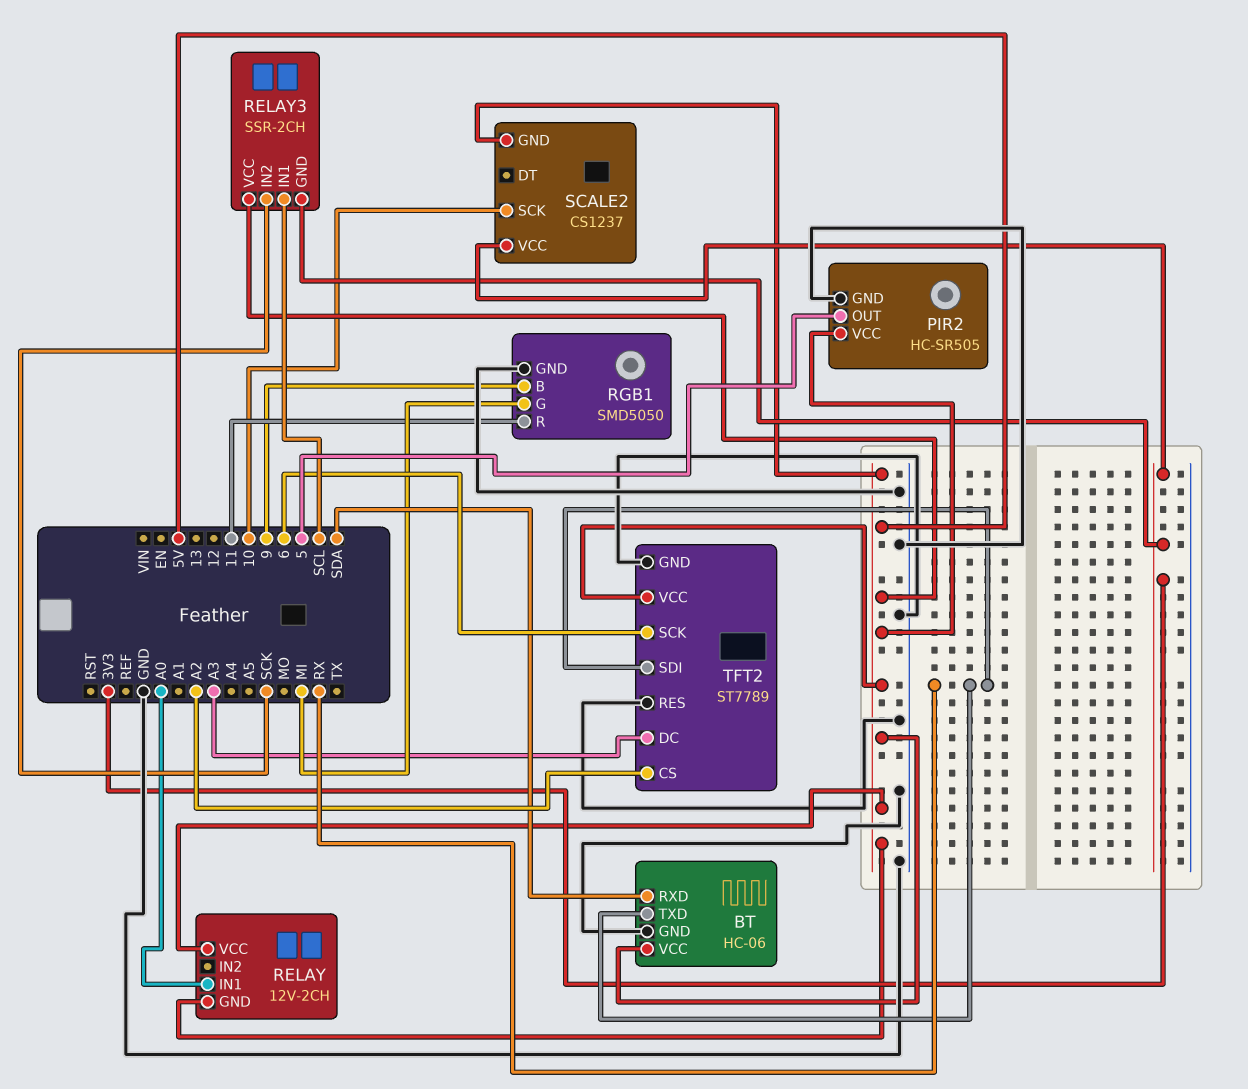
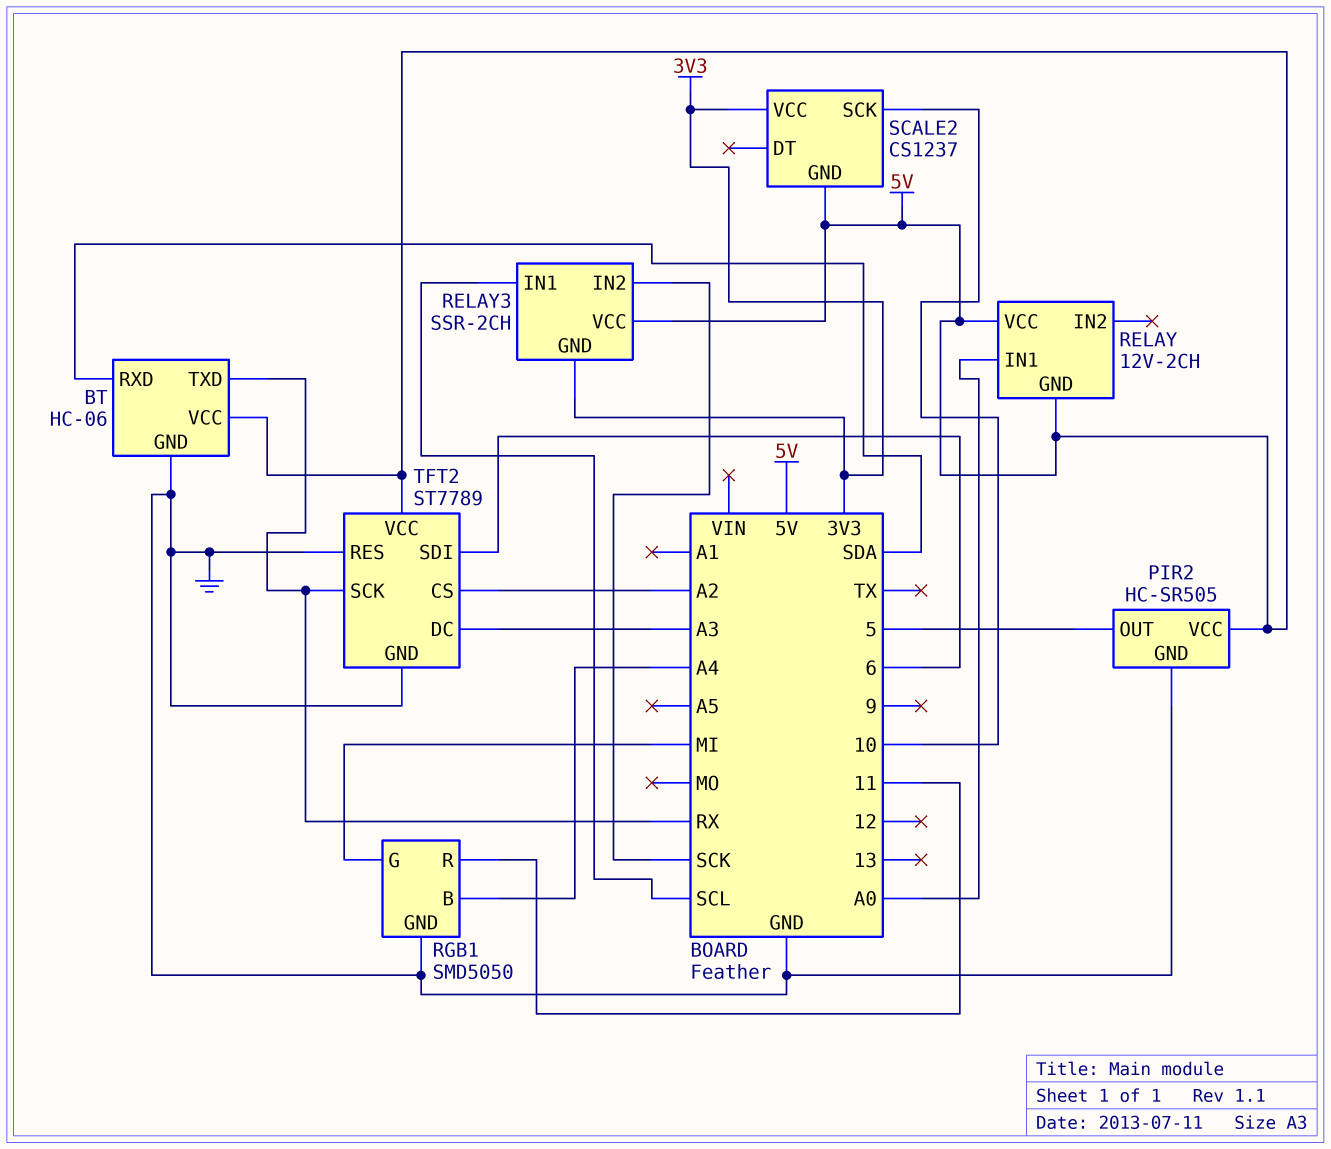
RGB1 pin B: 9 -> A4
TFT2 pin SCK: 6 -> RX
TFT2 pin SDI: RX -> 6

